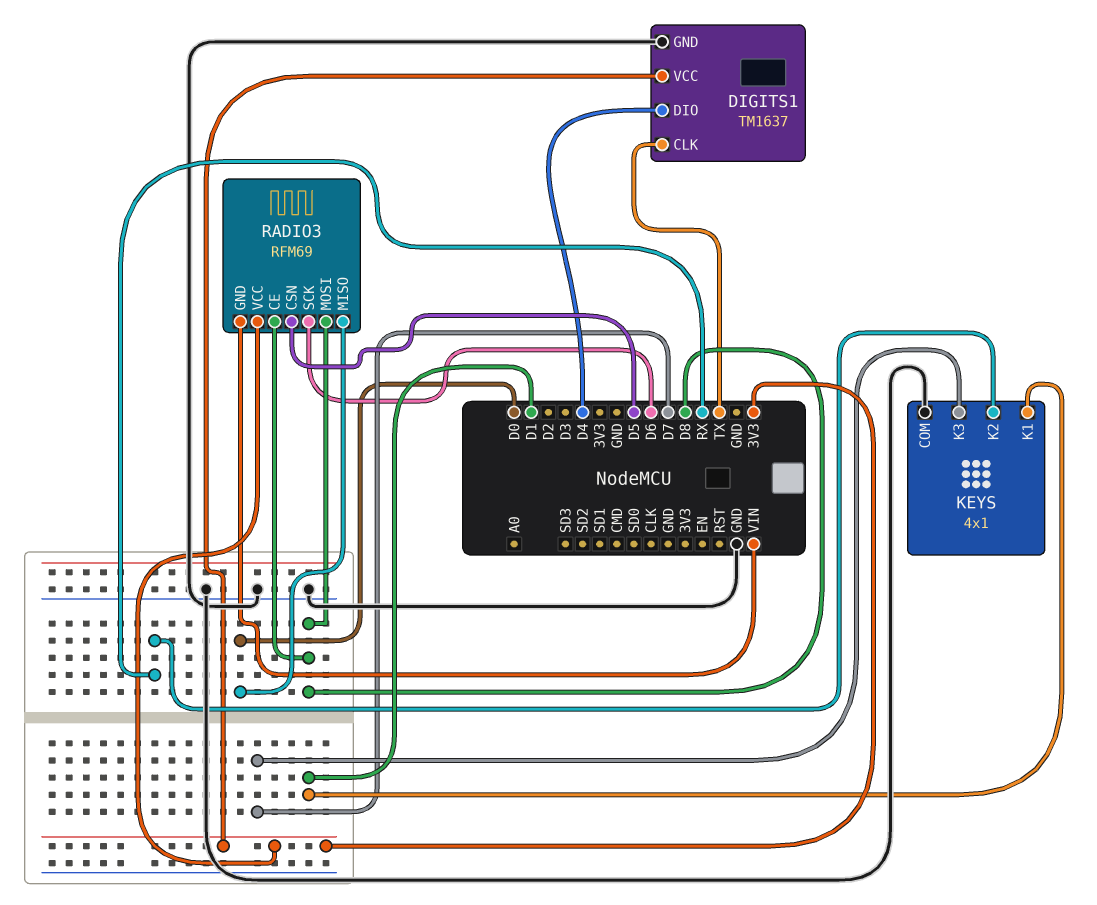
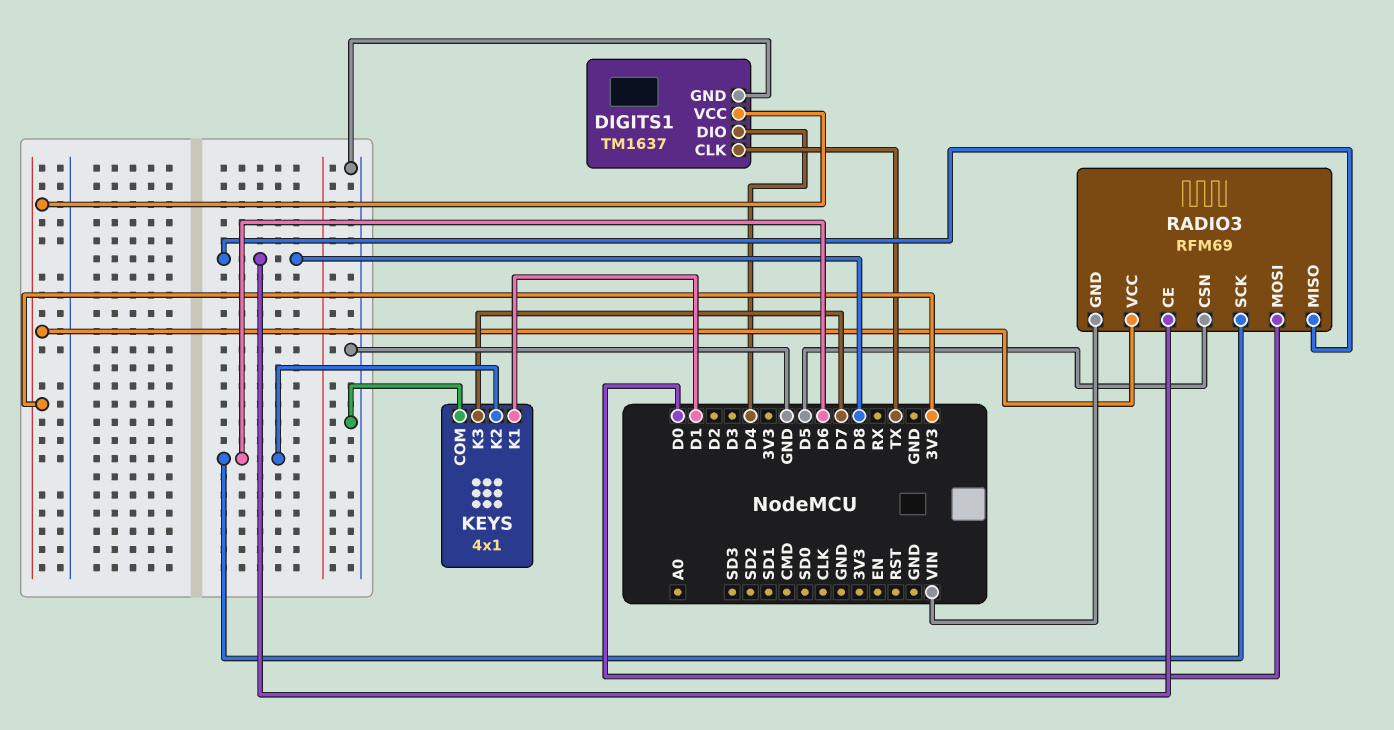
KEYS pin K2: RX -> D6
RADIO3 pin MISO: D0 -> D8
RADIO3 pin MOSI: D8 -> D0

